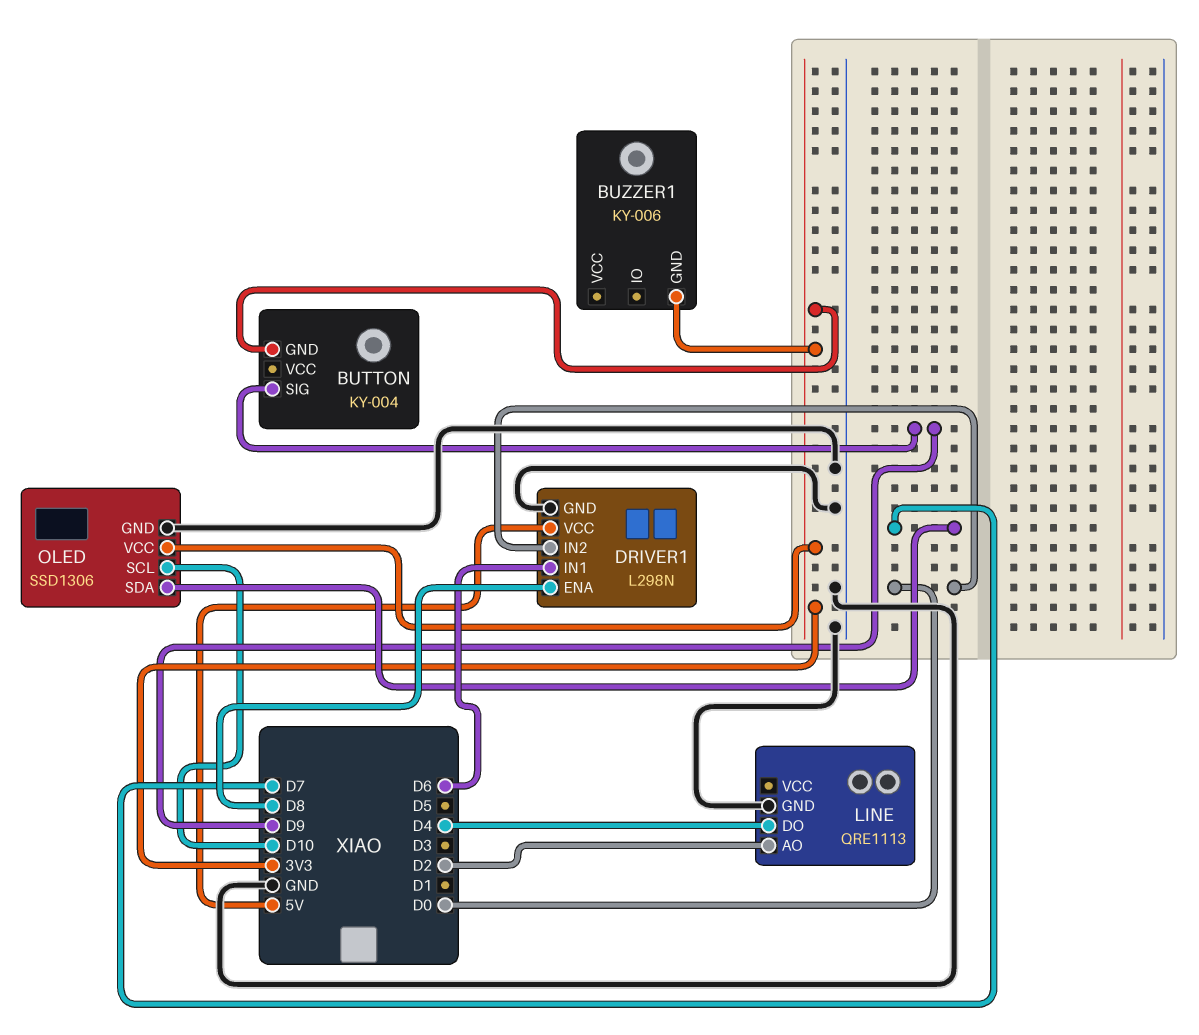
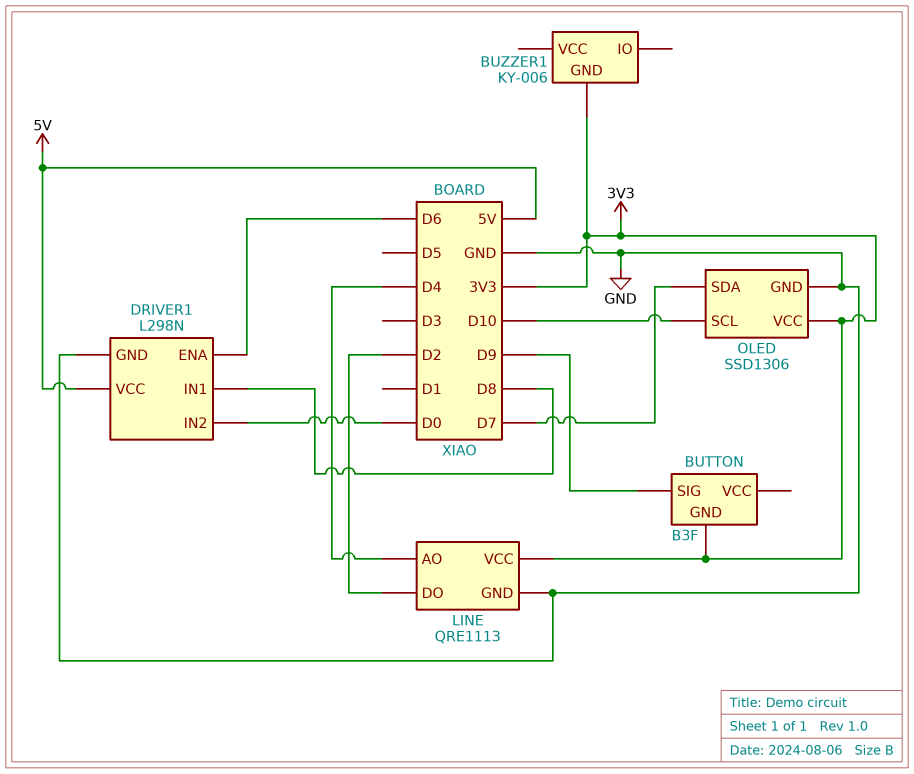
BUTTON: KY-004 -> B3F
DRIVER1 pin ENA: D8 -> D6
DRIVER1 pin IN1: D6 -> D8
LINE pin AO: D2 -> D4
LINE pin DO: D4 -> D2
LINE pin VCC: none -> 3V3

